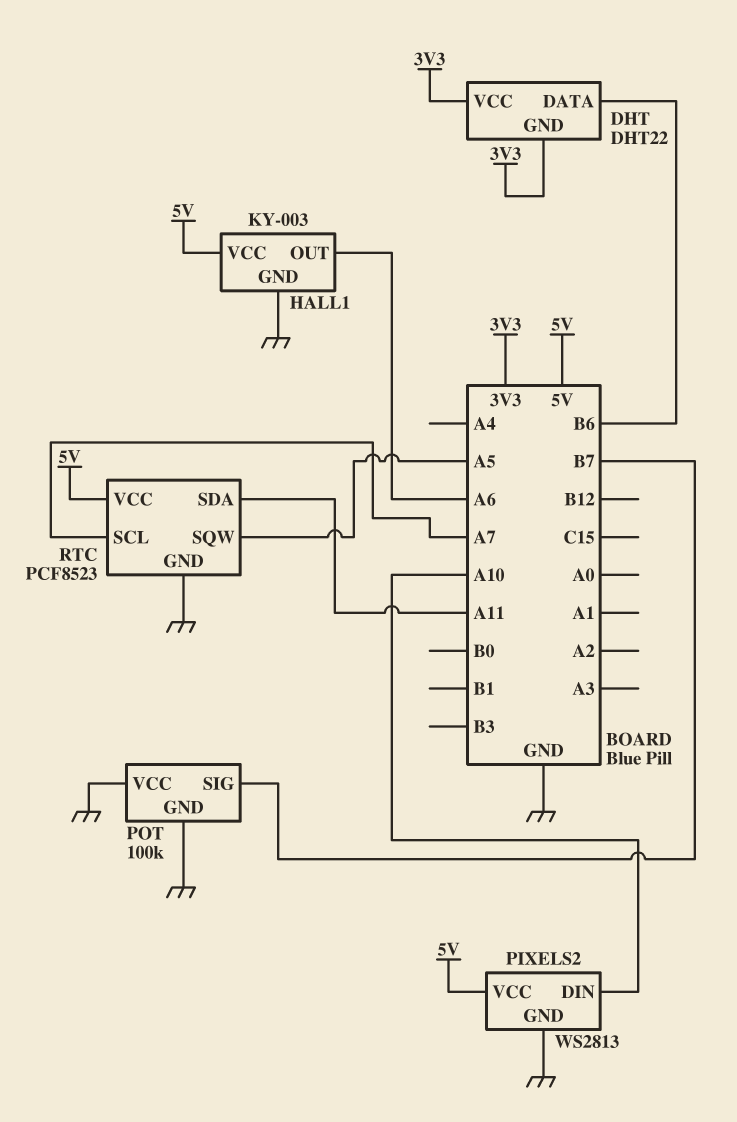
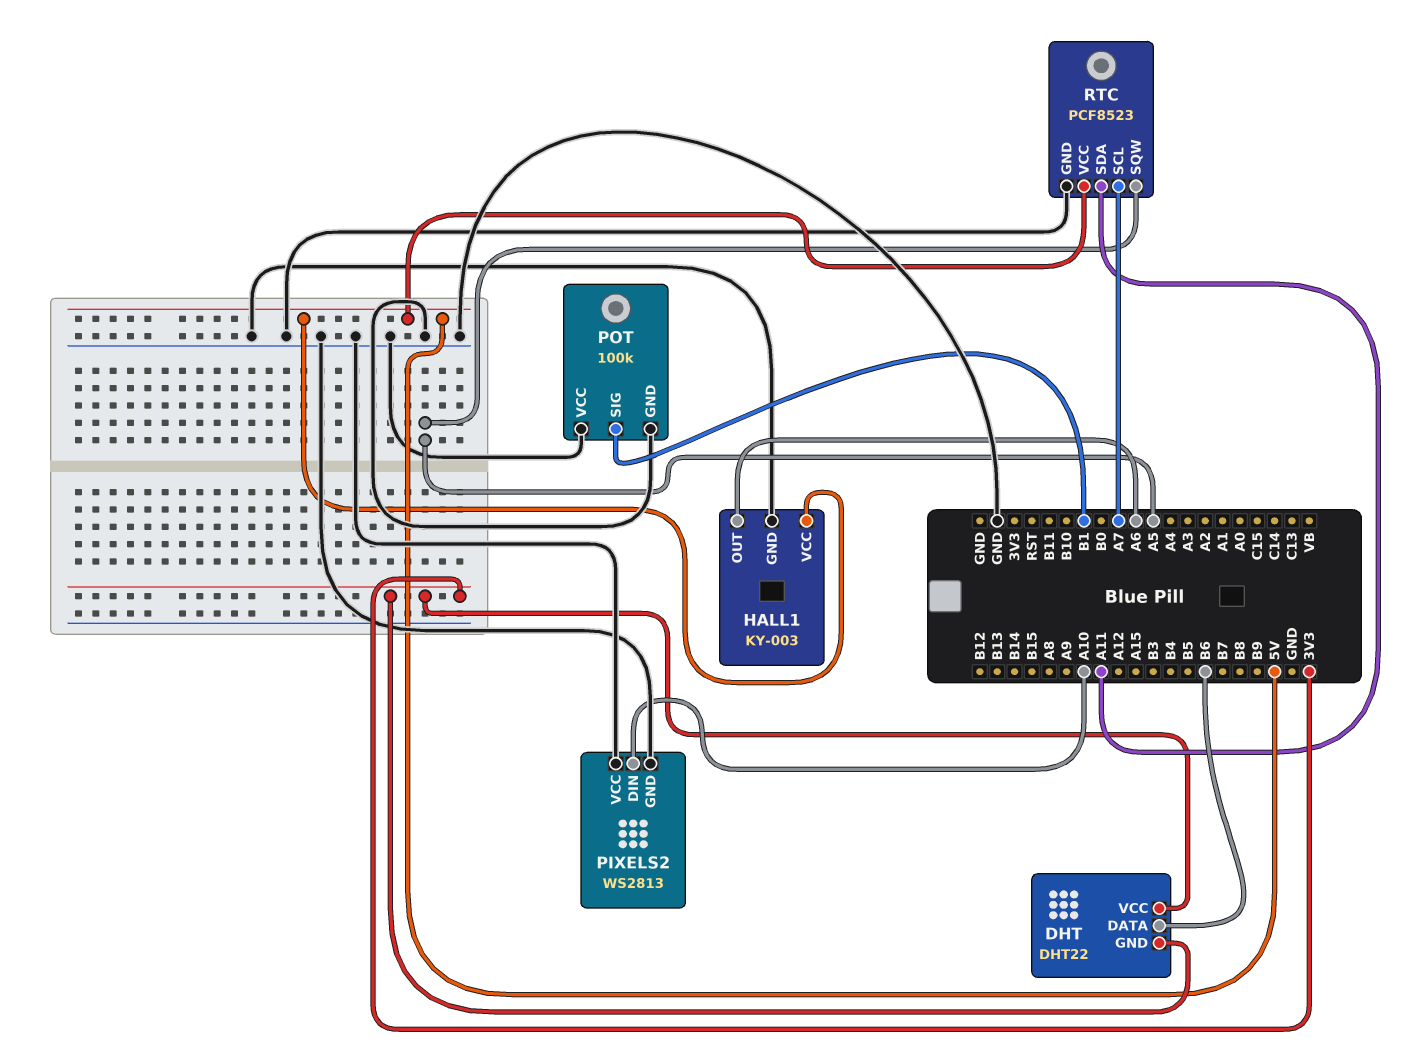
PIXELS2 pin VCC: 5V -> GND
POT pin SIG: B7 -> B1

